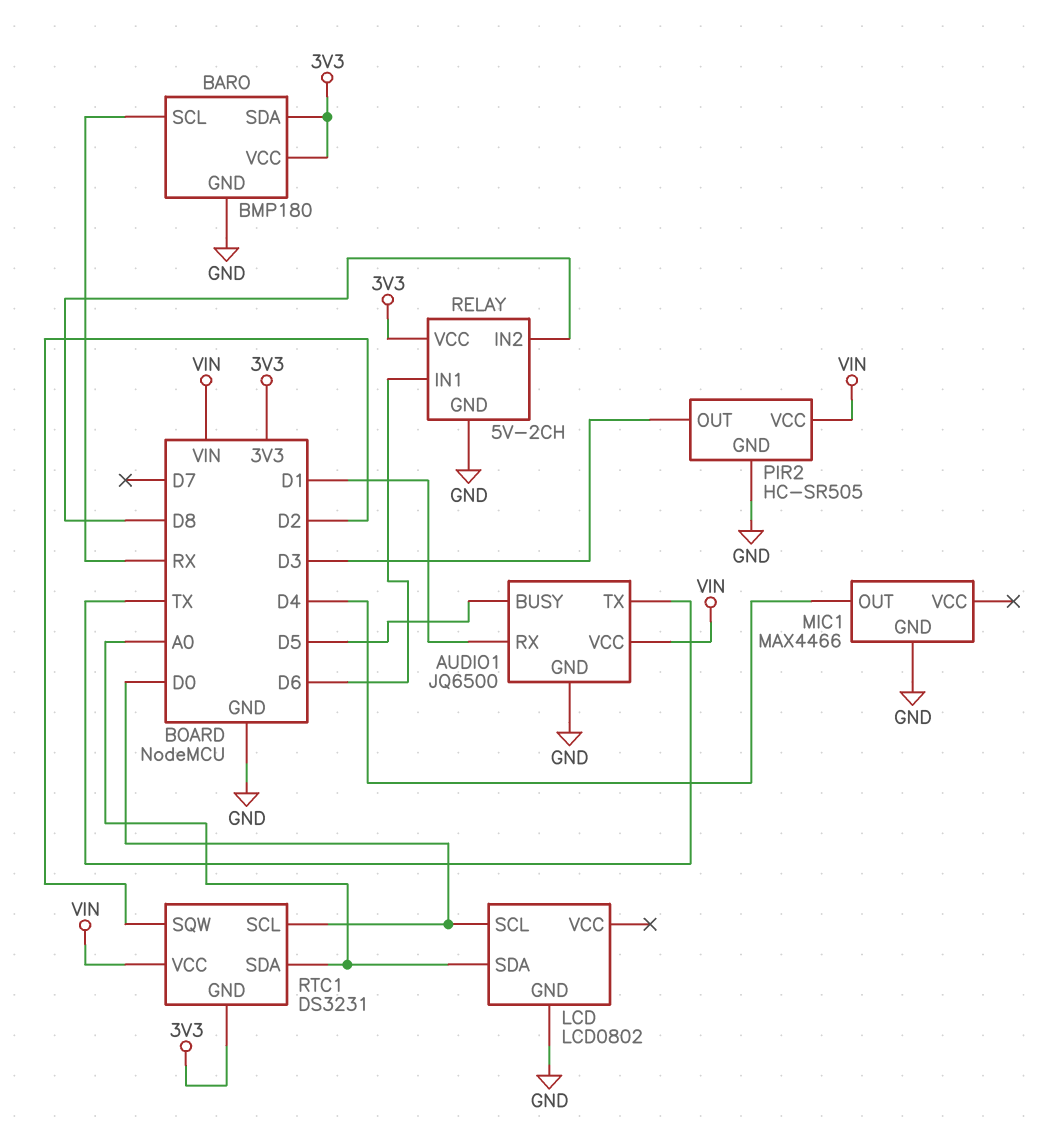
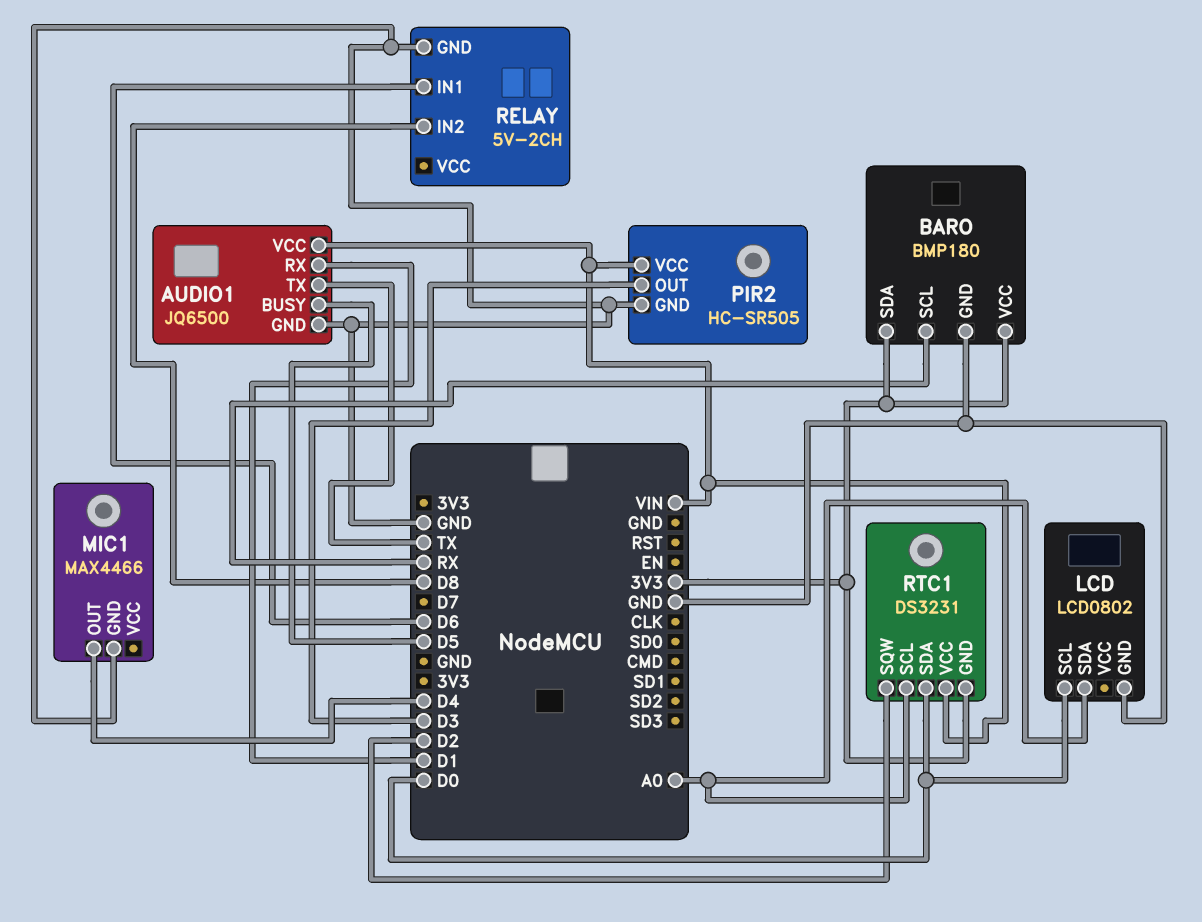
RELAY pin VCC: 3V3 -> none
RTC1 pin SCL: D0 -> A0
RTC1 pin SDA: A0 -> D0

